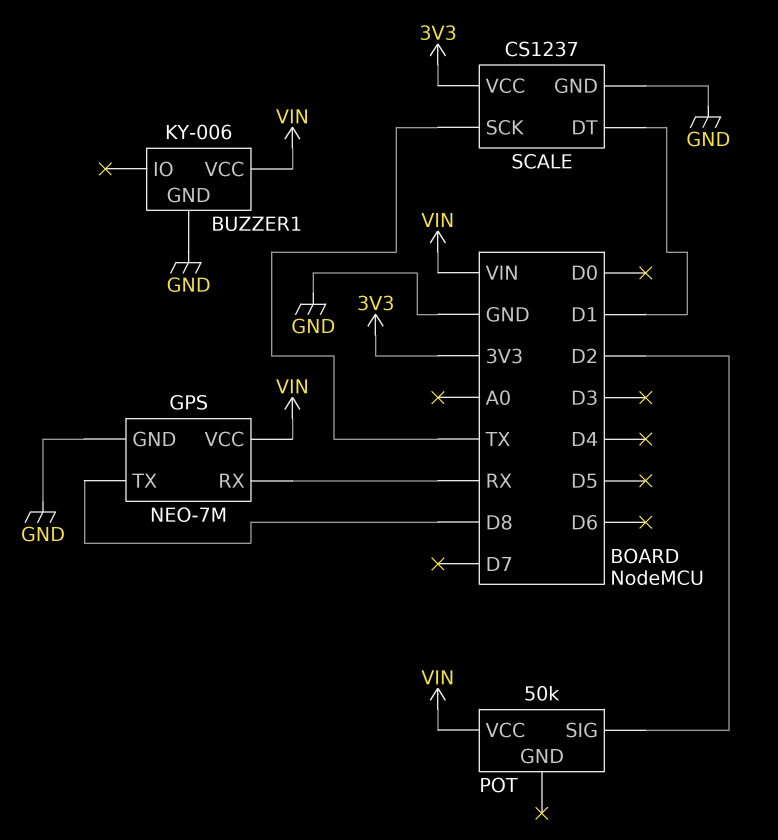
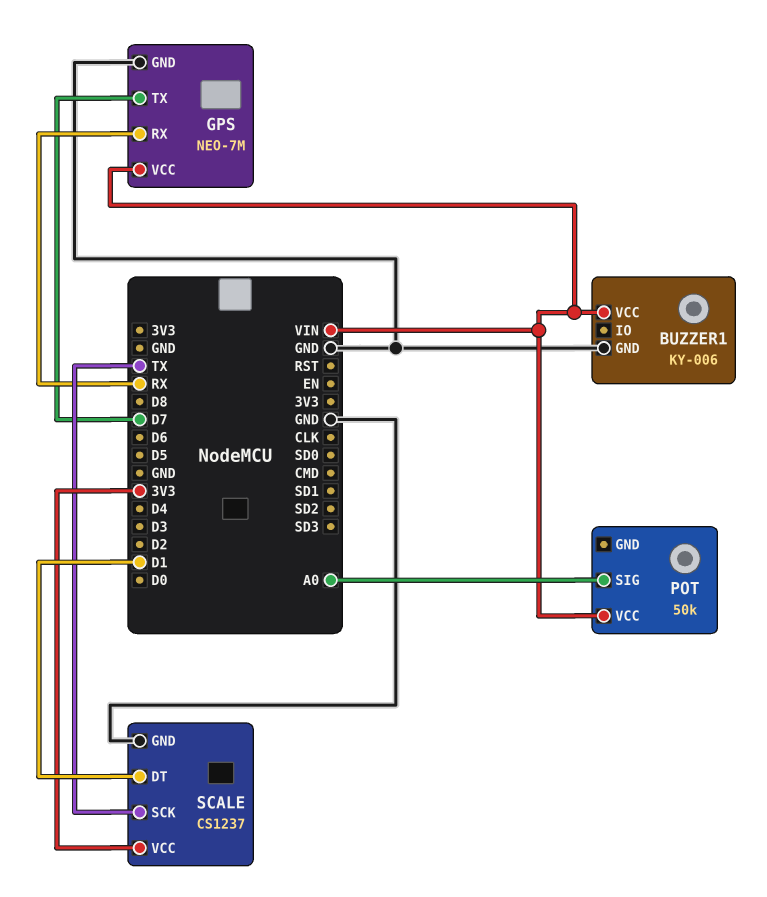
GPS pin TX: D8 -> D7
POT pin SIG: D2 -> A0

